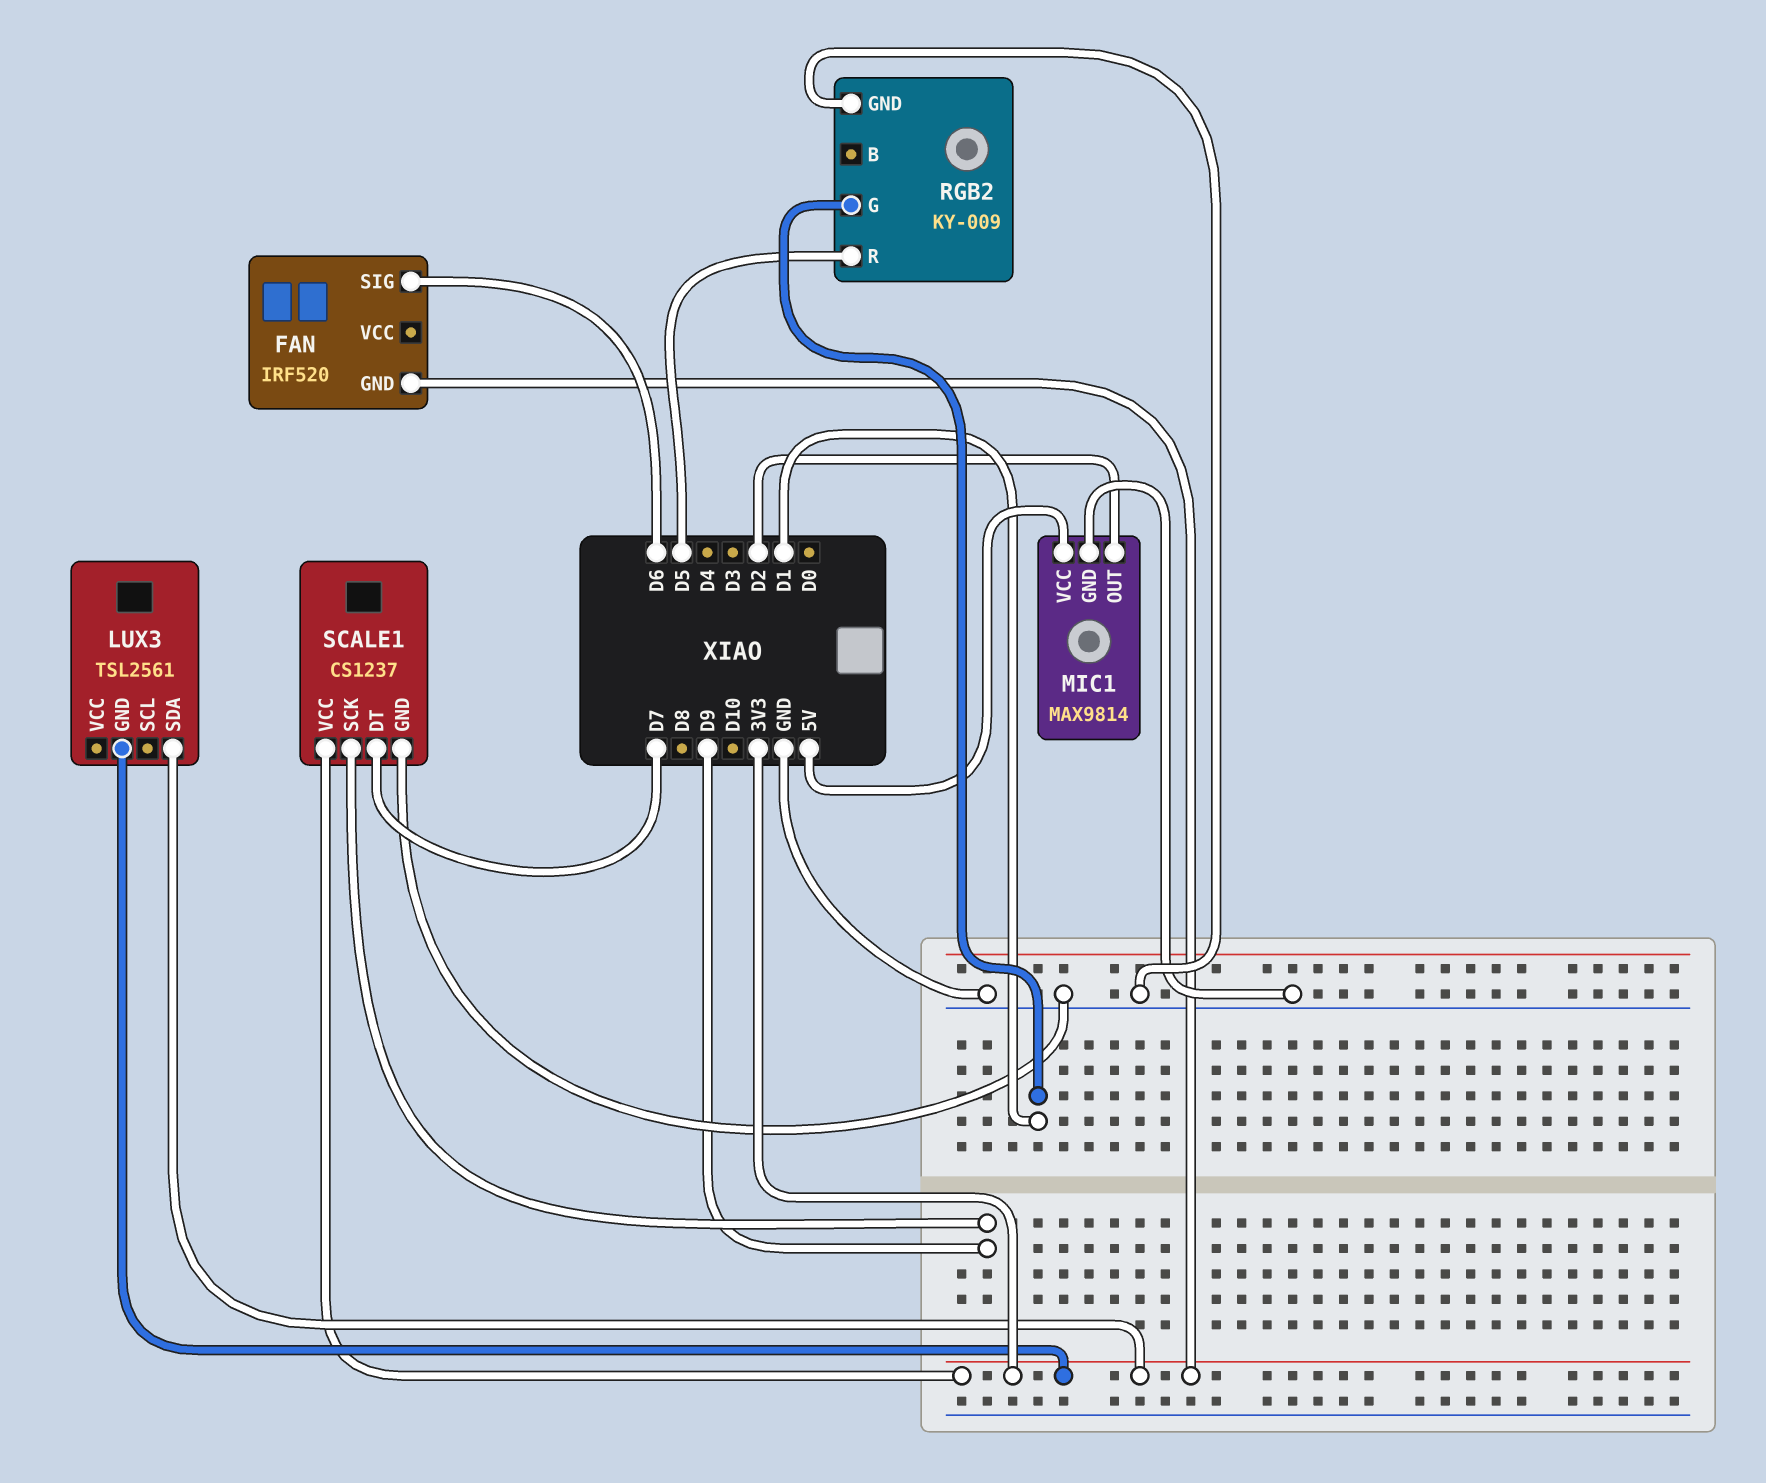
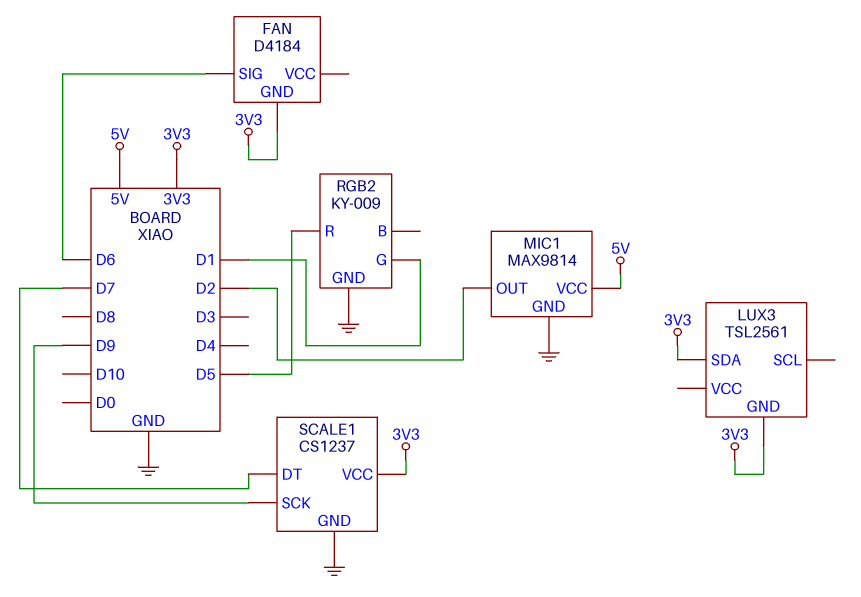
FAN: IRF520 -> D4184

